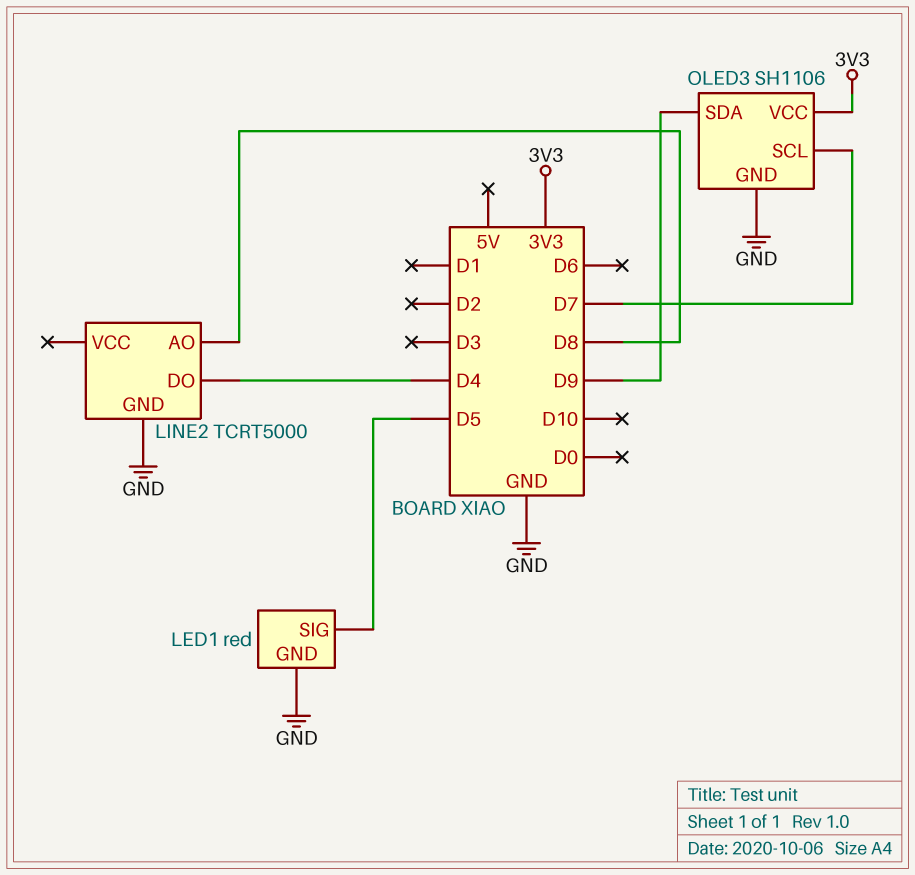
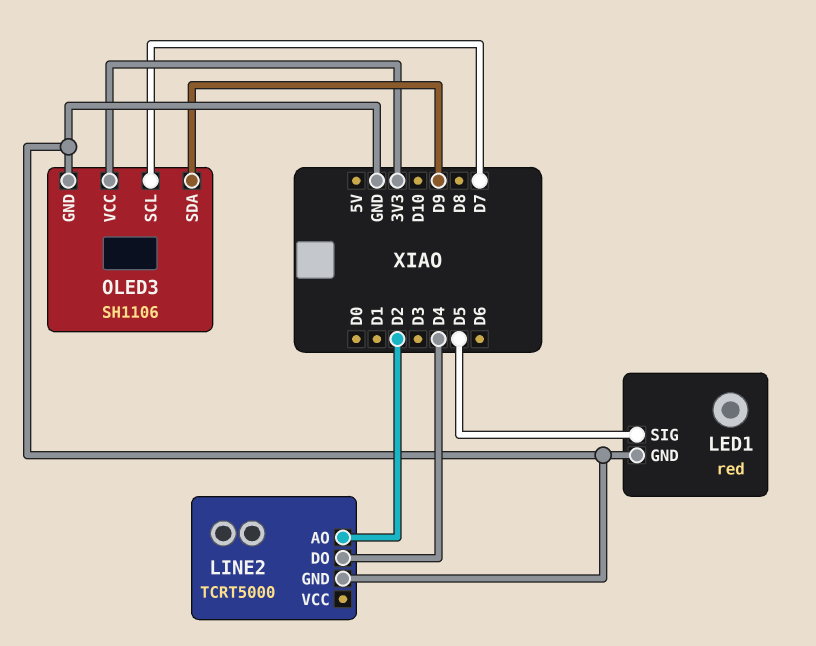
LINE2 pin AO: D8 -> D2

